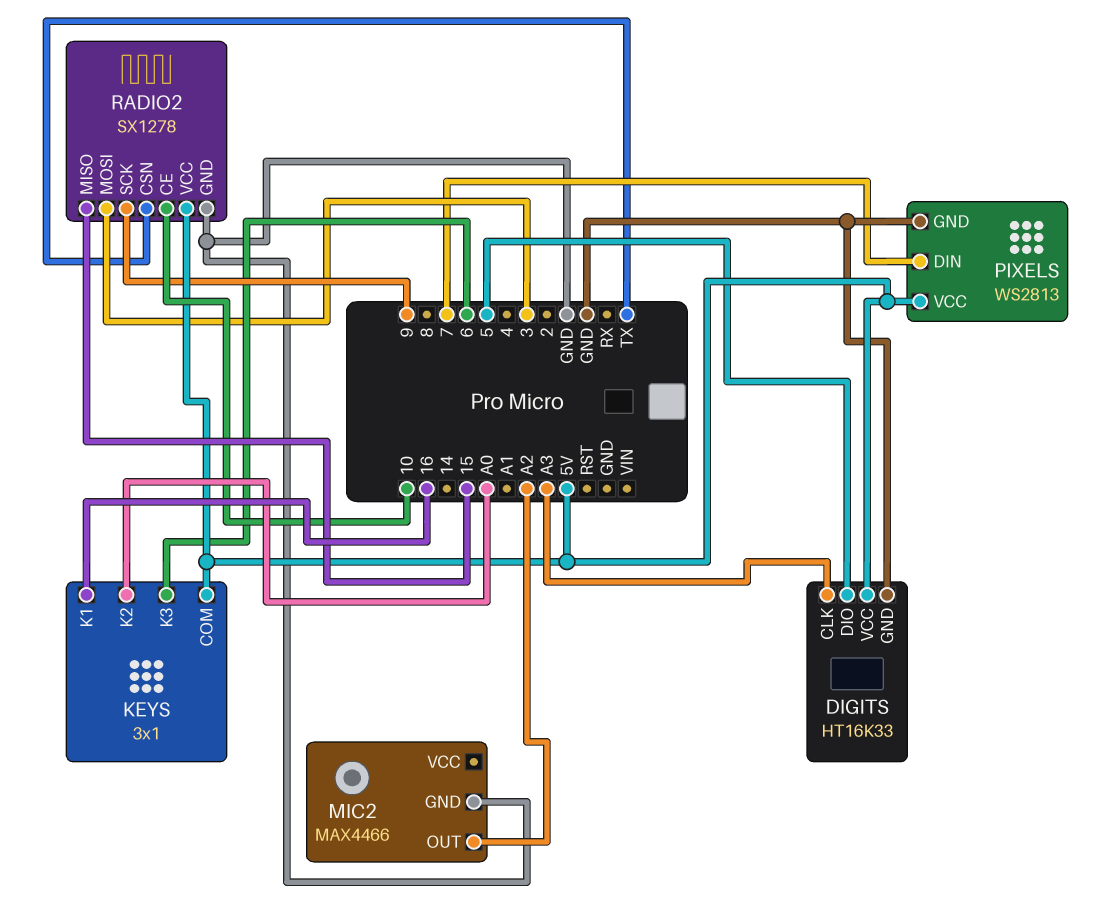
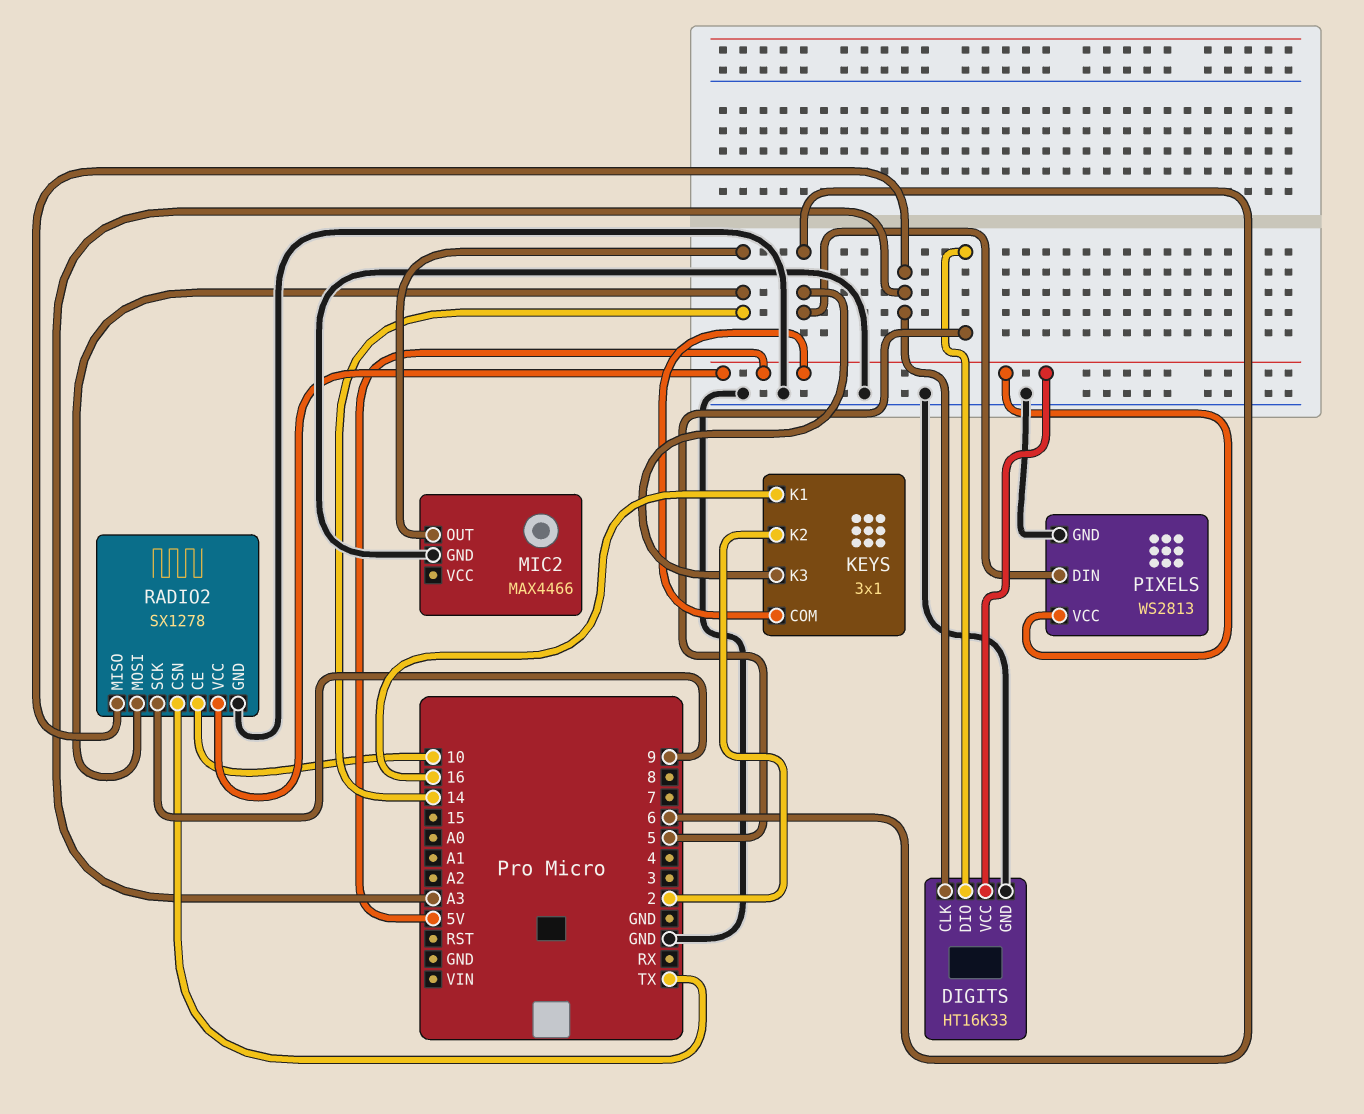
KEYS pin K2: A0 -> 2
MIC2 pin OUT: A2 -> 14
PIXELS pin DIN: 7 -> 6
RADIO2 pin MISO: 15 -> A3
RADIO2 pin MOSI: 3 -> 14

